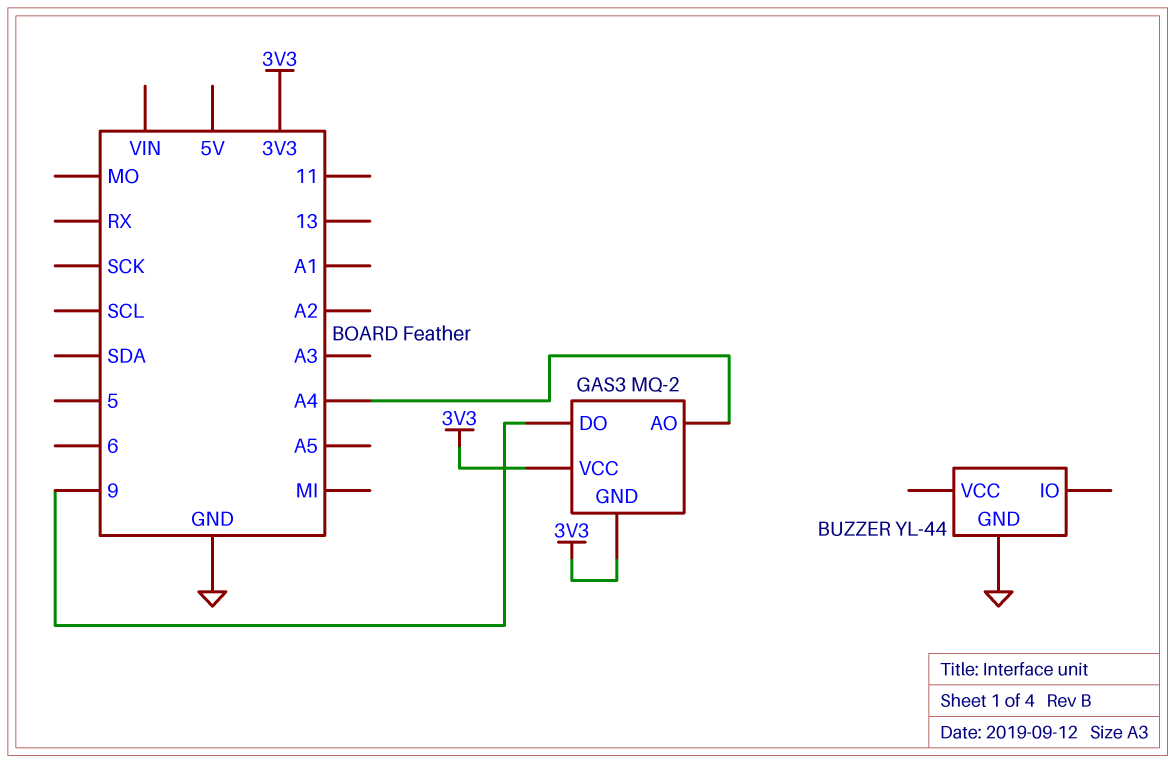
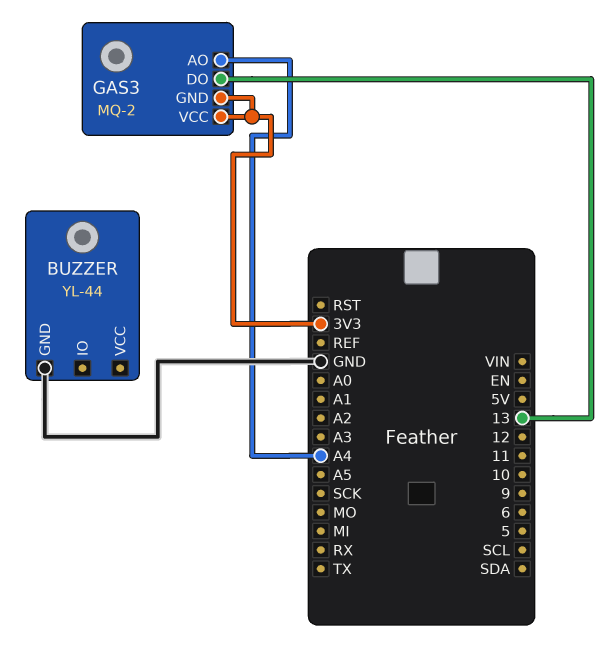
GAS3 pin DO: 9 -> 13

